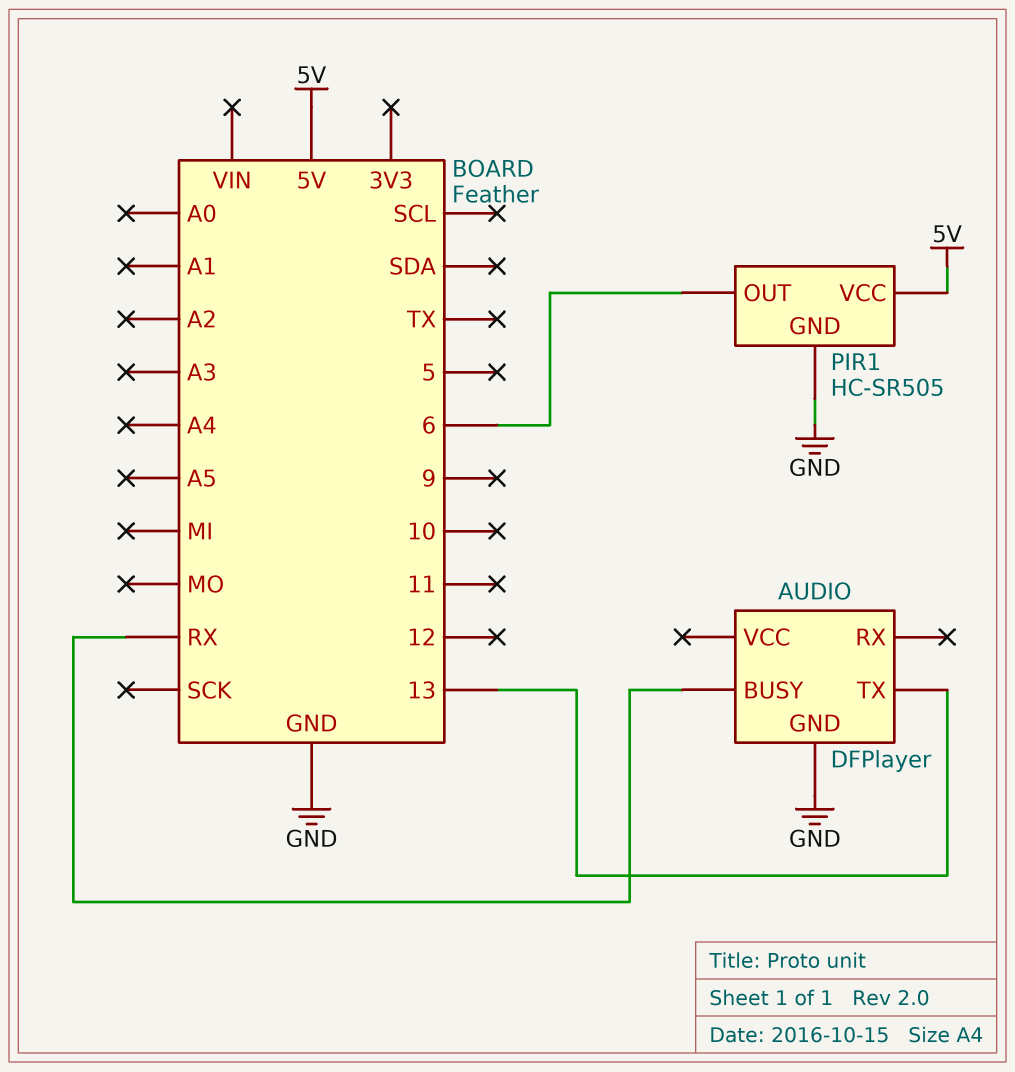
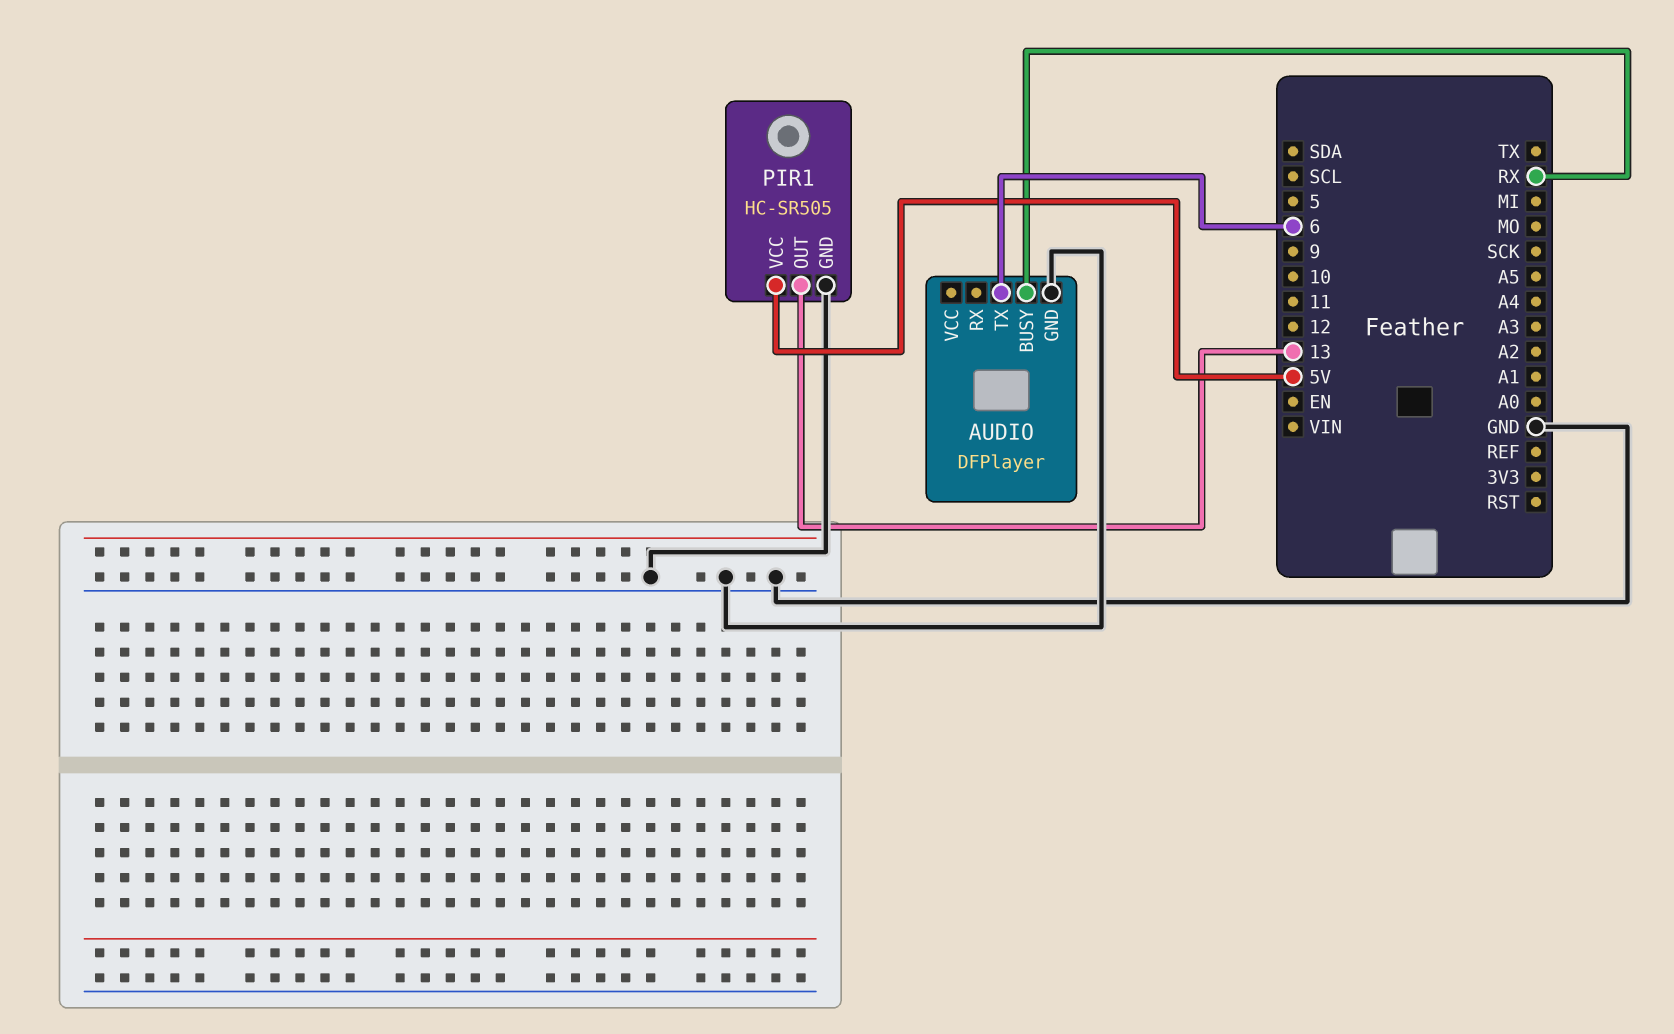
AUDIO pin TX: 13 -> 6
PIR1 pin OUT: 6 -> 13

